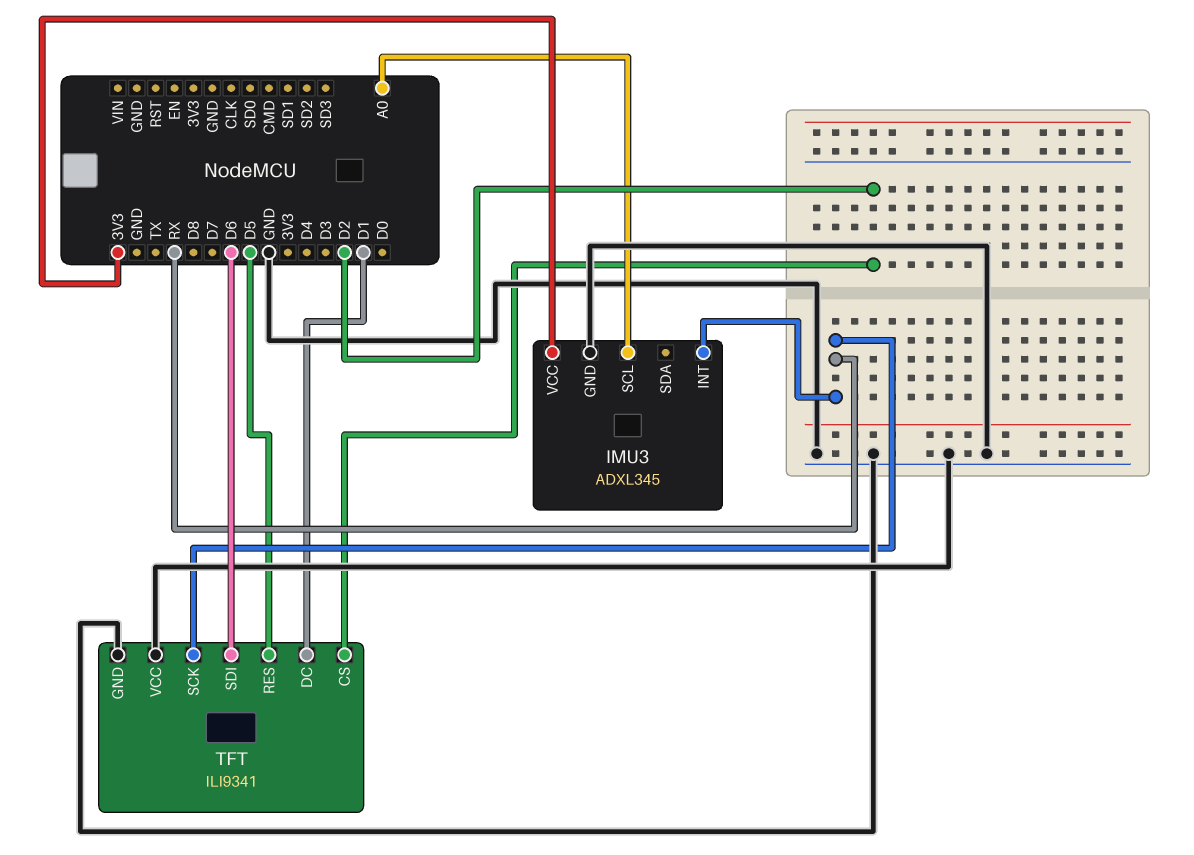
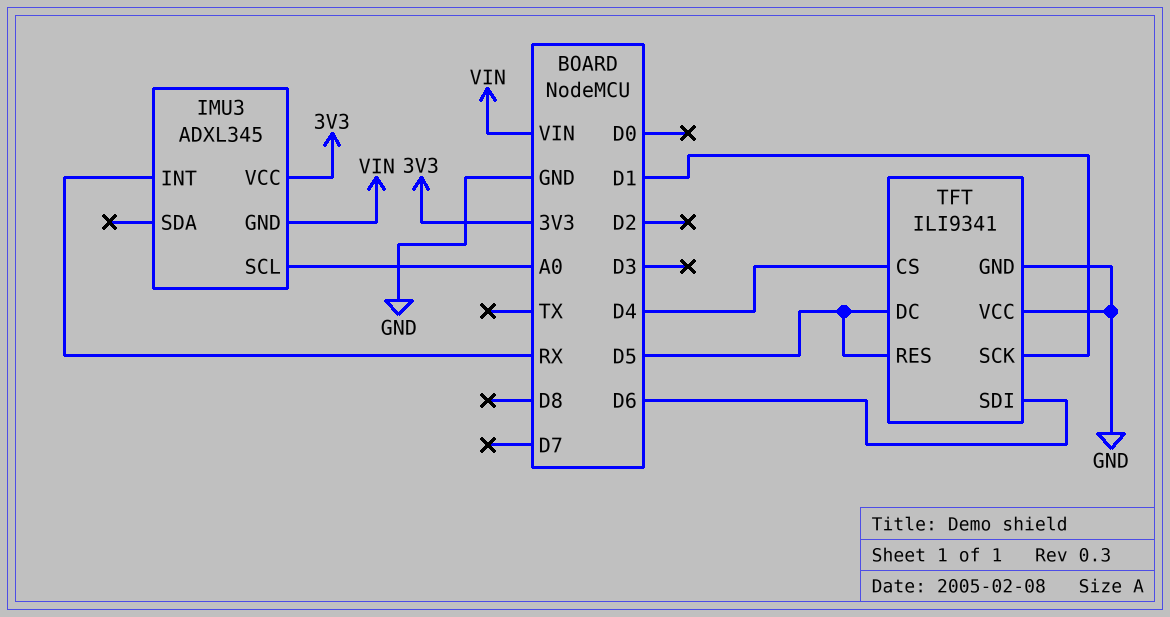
IMU3 pin GND: GND -> VIN
TFT pin CS: D2 -> D4
TFT pin DC: D1 -> D5
TFT pin SCK: RX -> D1

